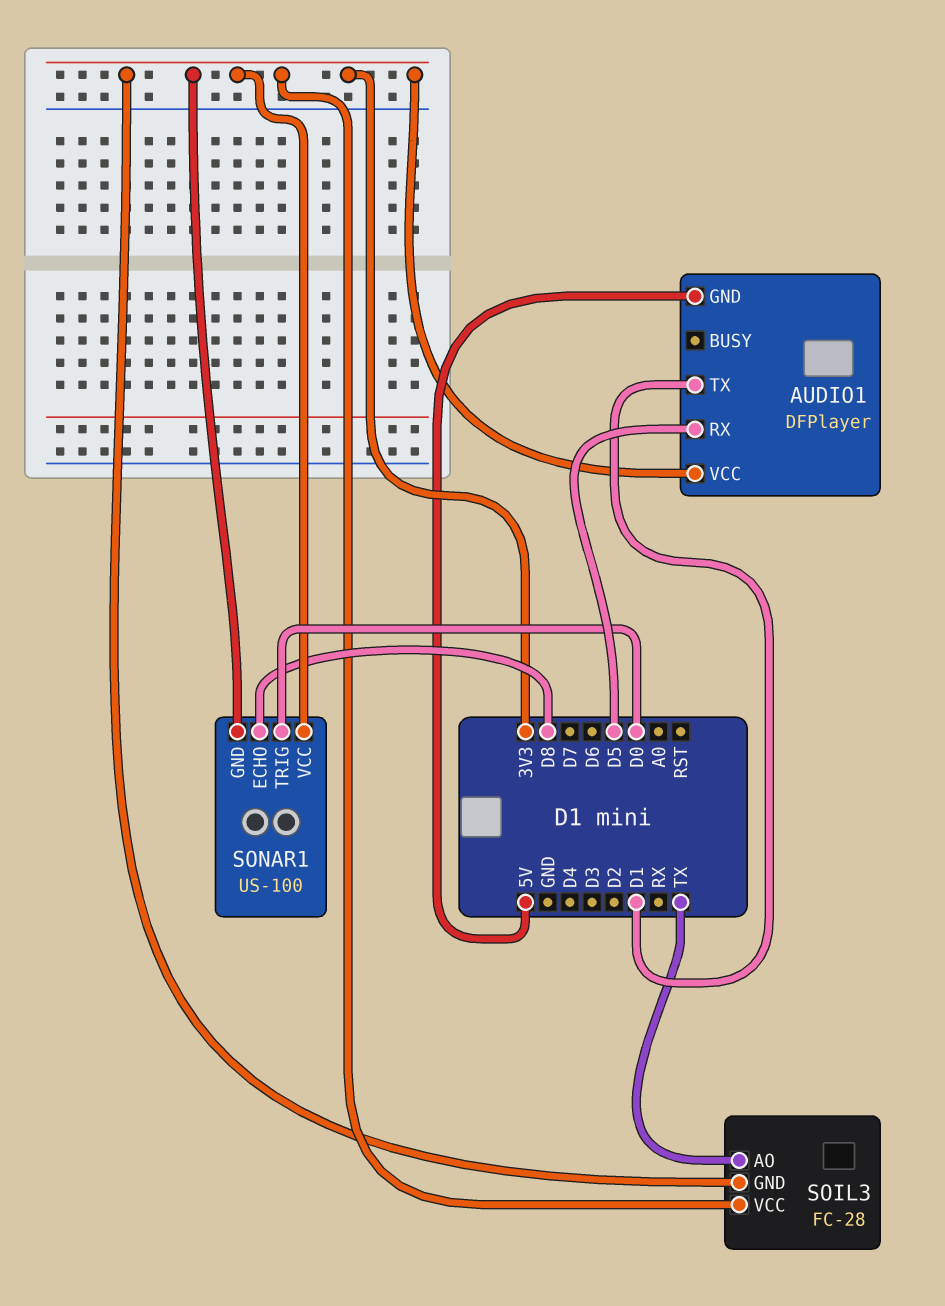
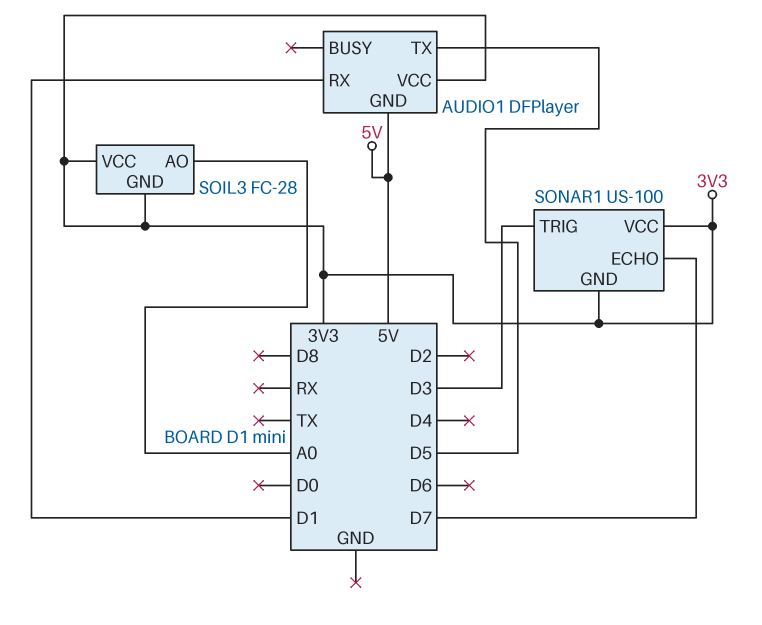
AUDIO1 pin RX: D5 -> D1
AUDIO1 pin TX: D1 -> D5
SOIL3 pin AO: TX -> A0
SONAR1 pin ECHO: D8 -> D7
SONAR1 pin TRIG: D0 -> D3

